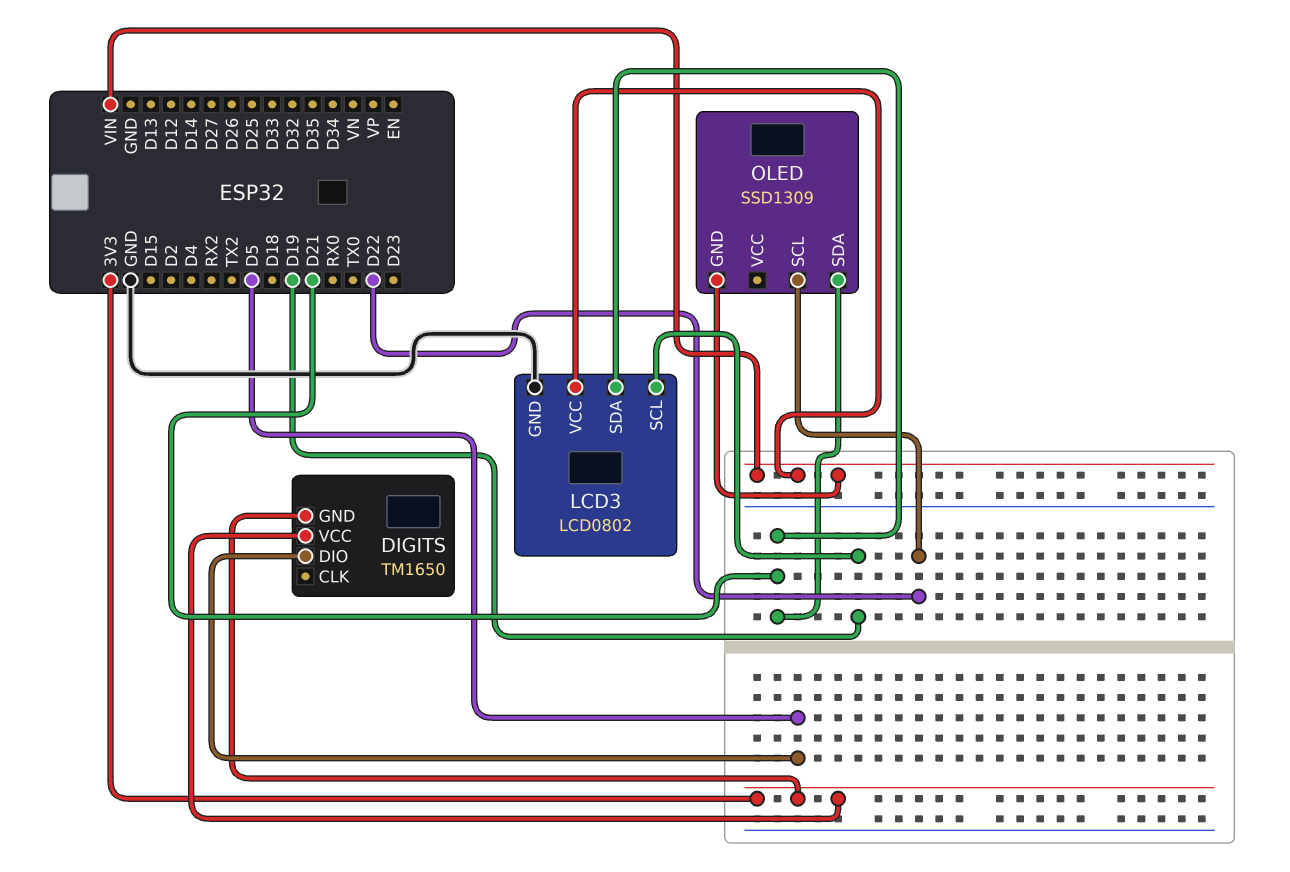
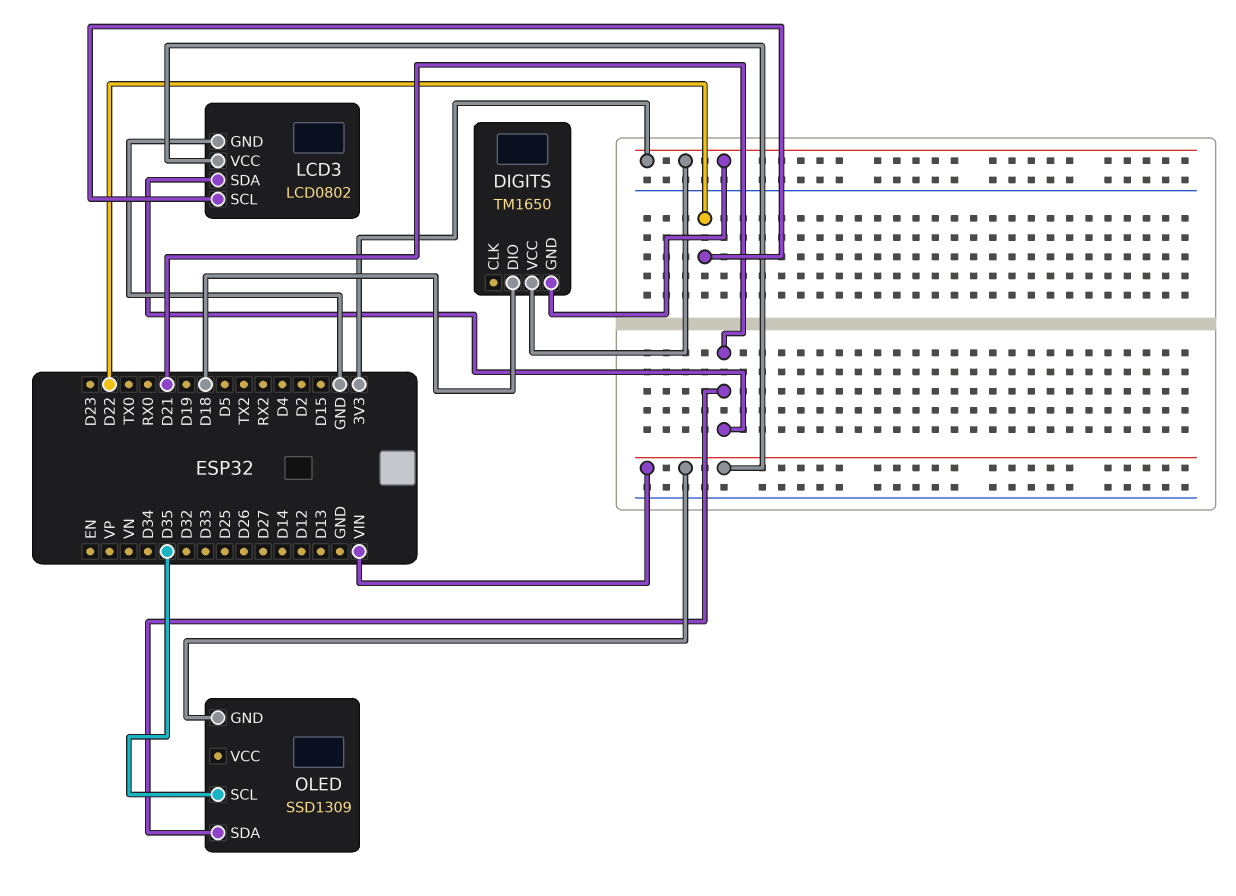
DIGITS pin DIO: D5 -> D18
LCD3 pin SCL: D19 -> D22
OLED pin SCL: D22 -> D35

